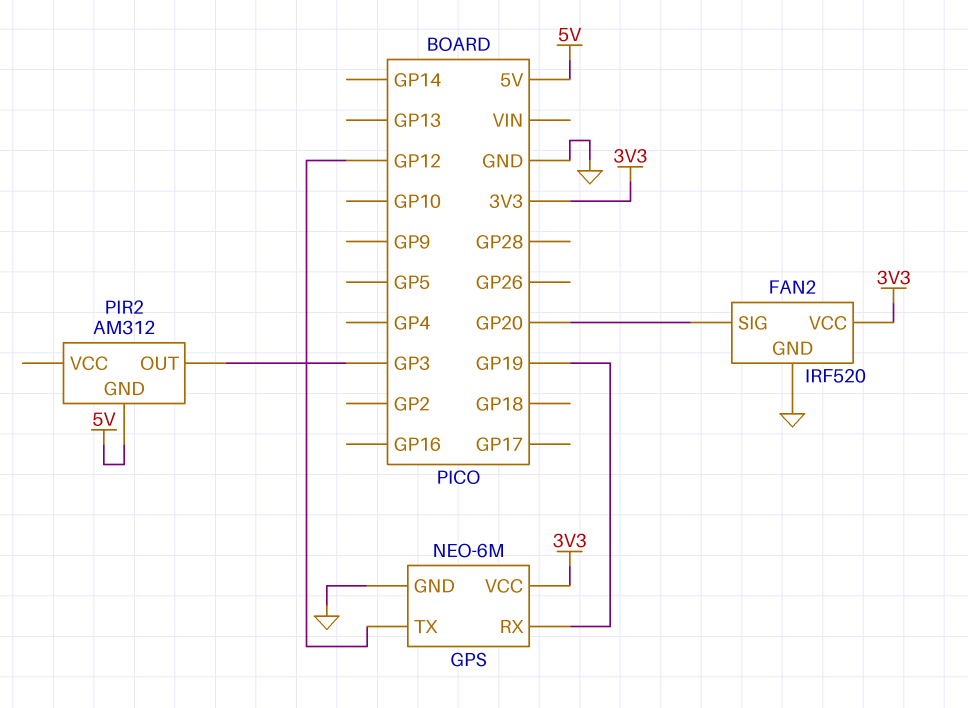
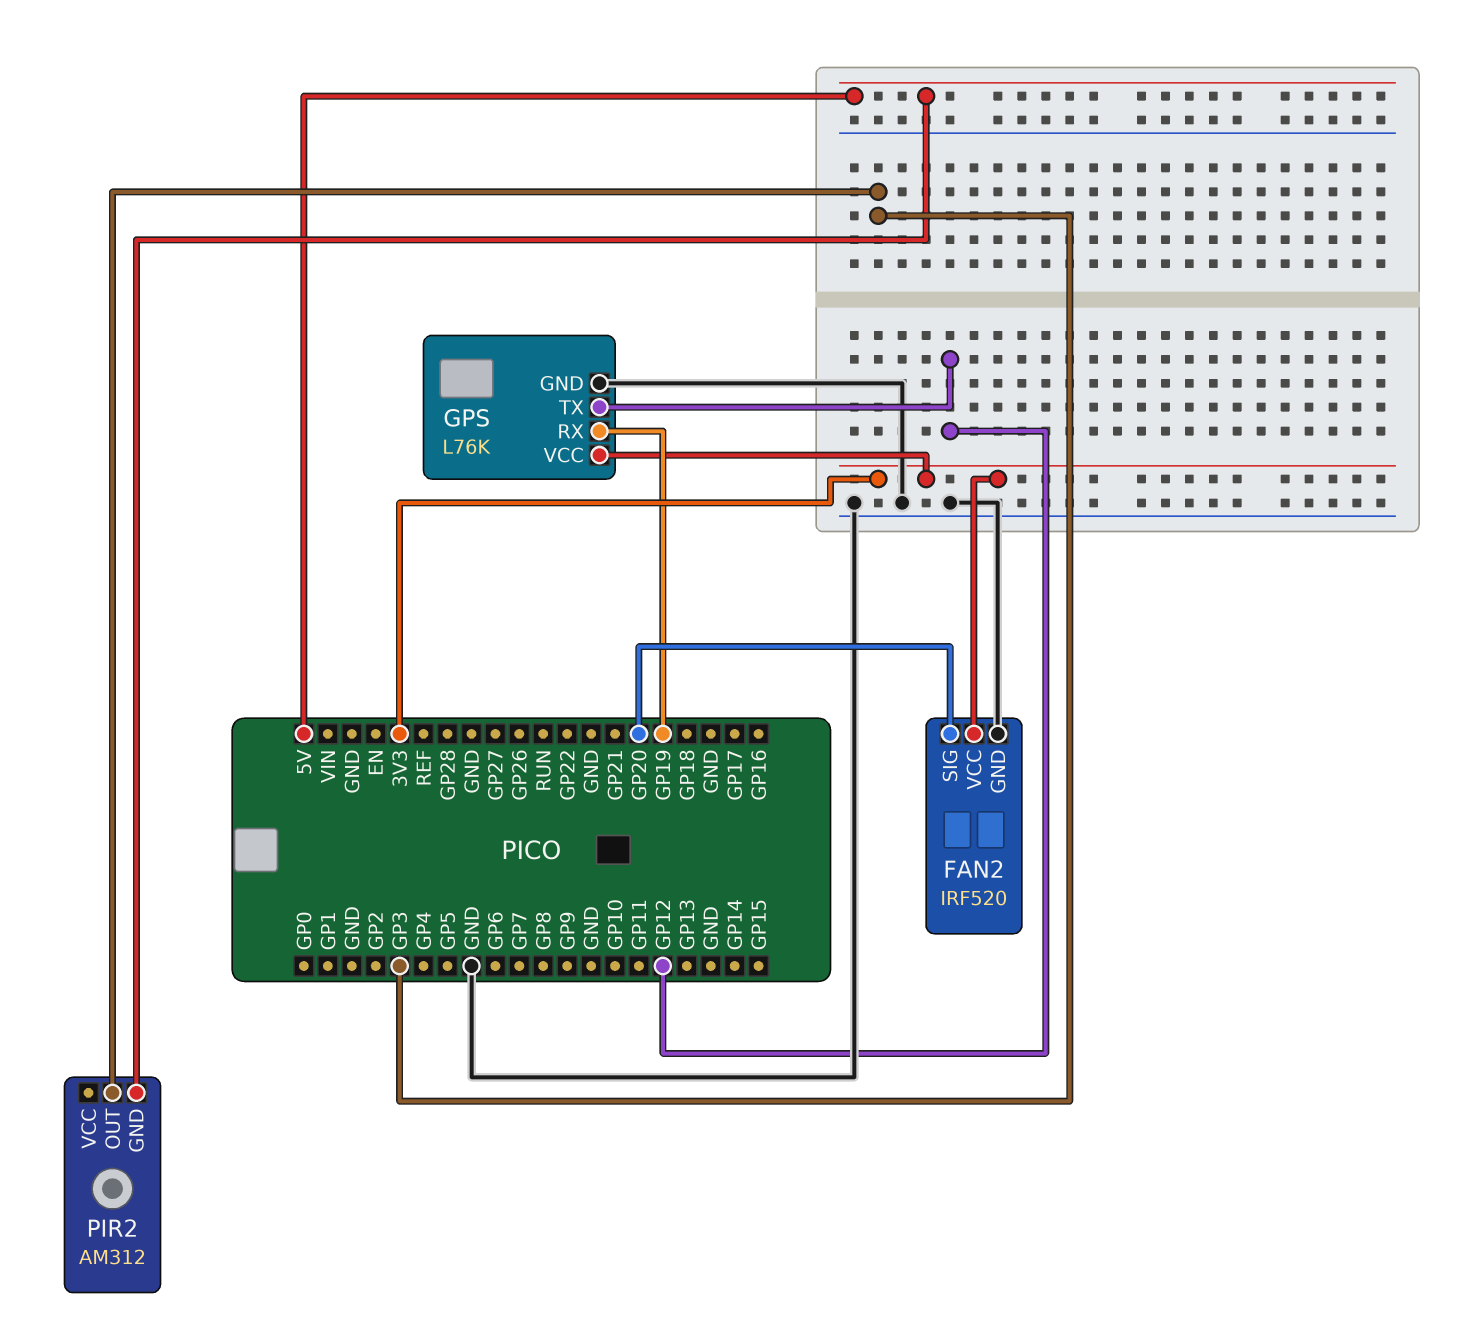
GPS: NEO-6M -> L76K

